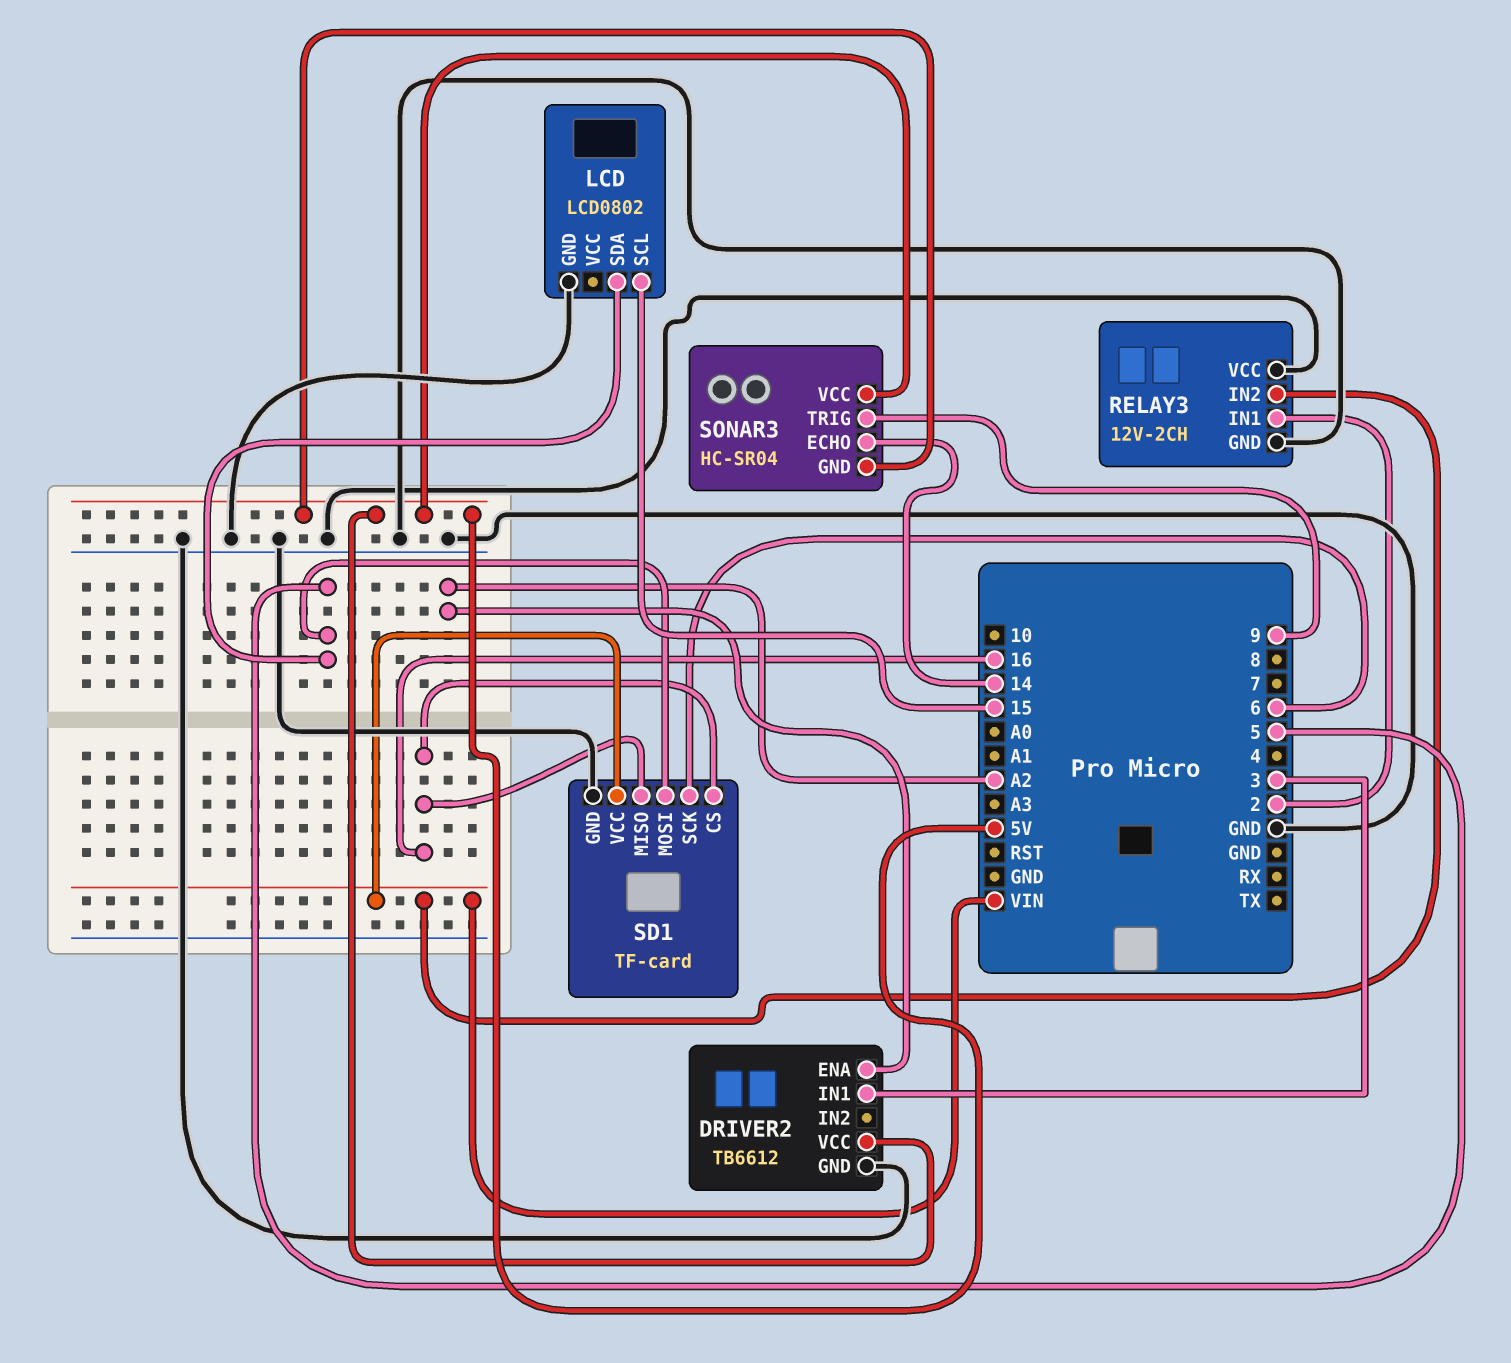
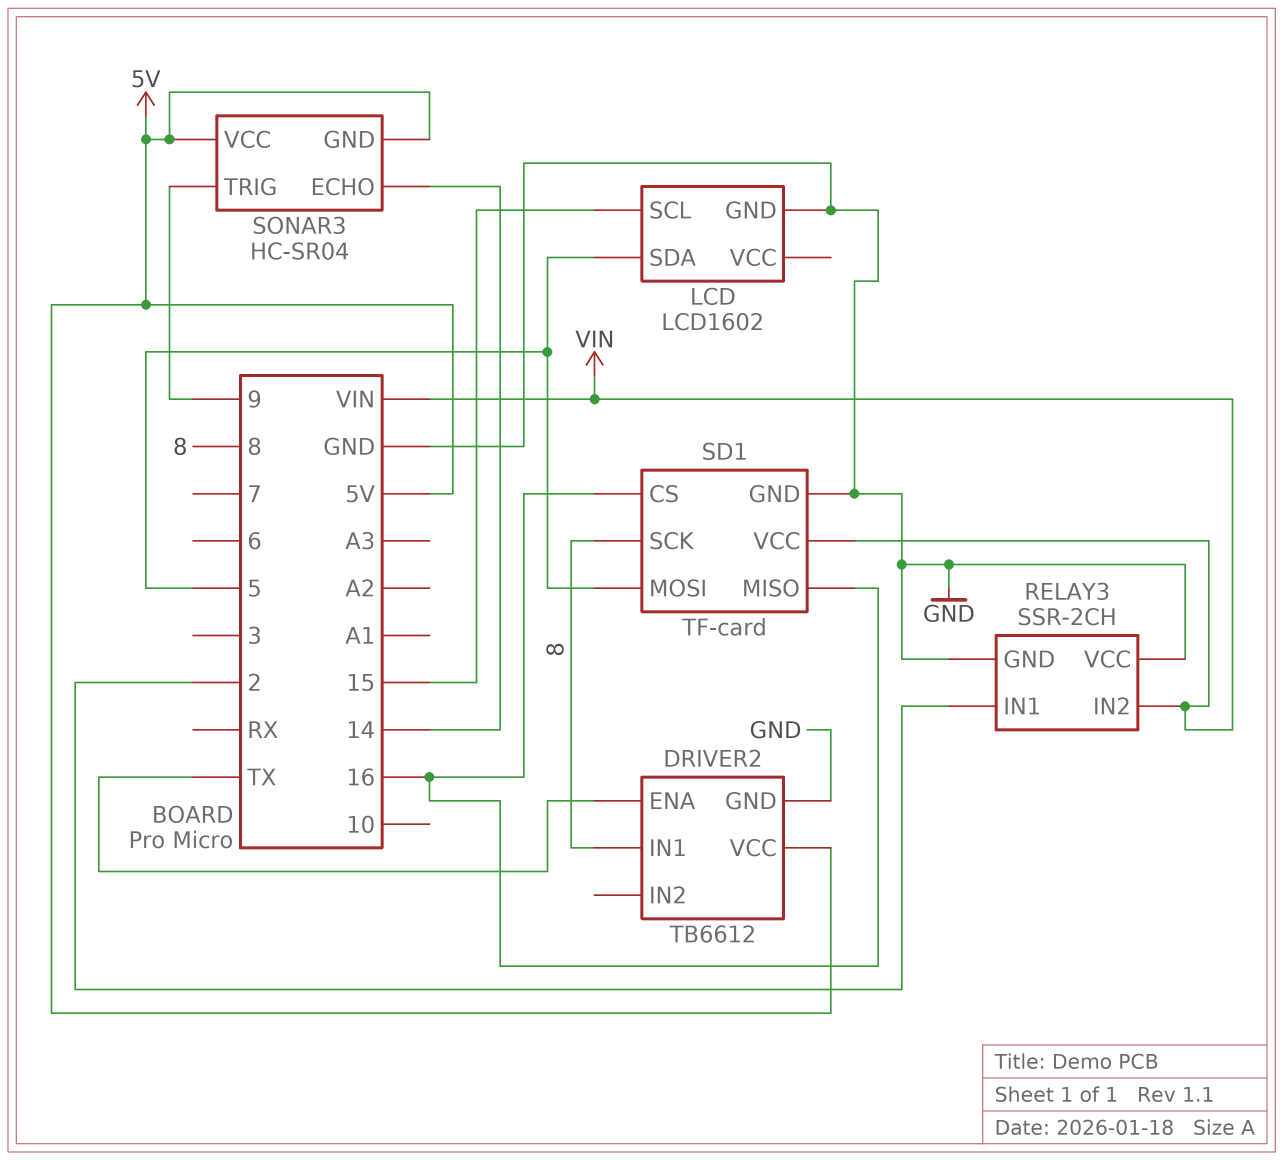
DRIVER2 pin ENA: A2 -> TX
DRIVER2 pin IN1: 3 -> 8
LCD: LCD0802 -> LCD1602
RELAY3: 12V-2CH -> SSR-2CH
SD1 pin SCK: 6 -> 8

